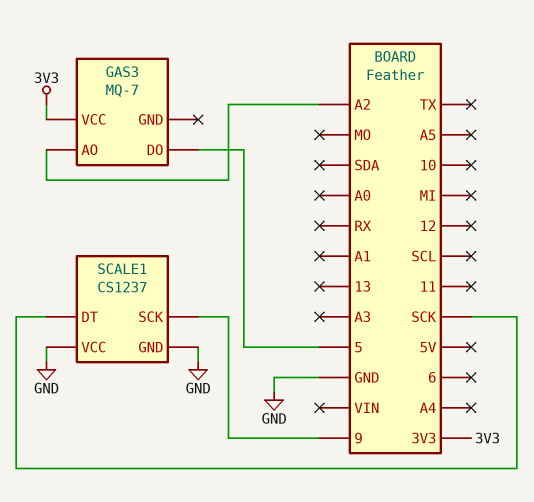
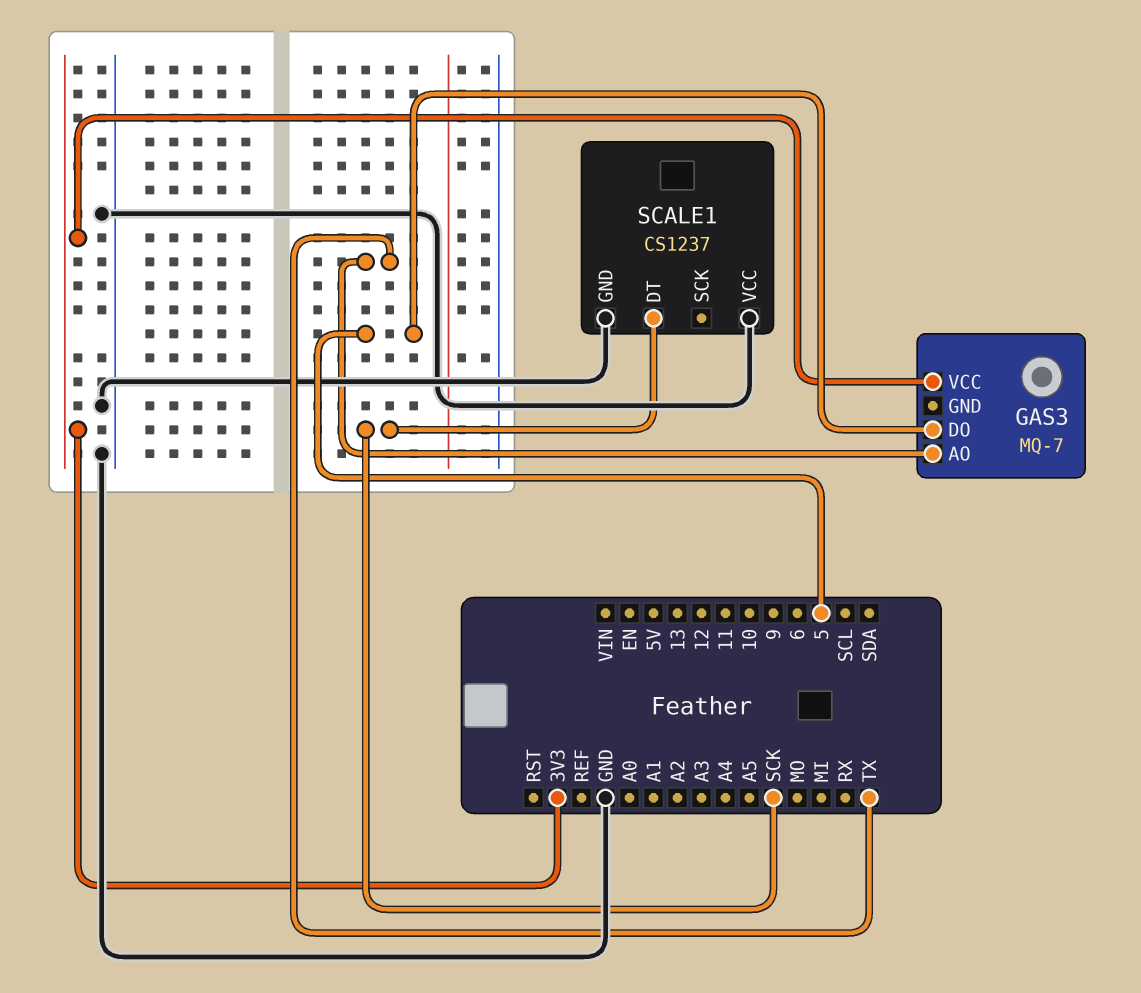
GAS3 pin AO: A2 -> TX
SCALE1 pin SCK: 9 -> none

